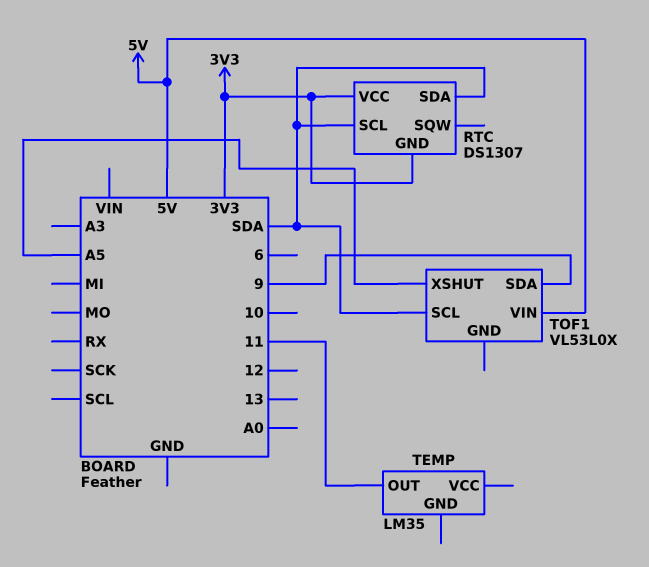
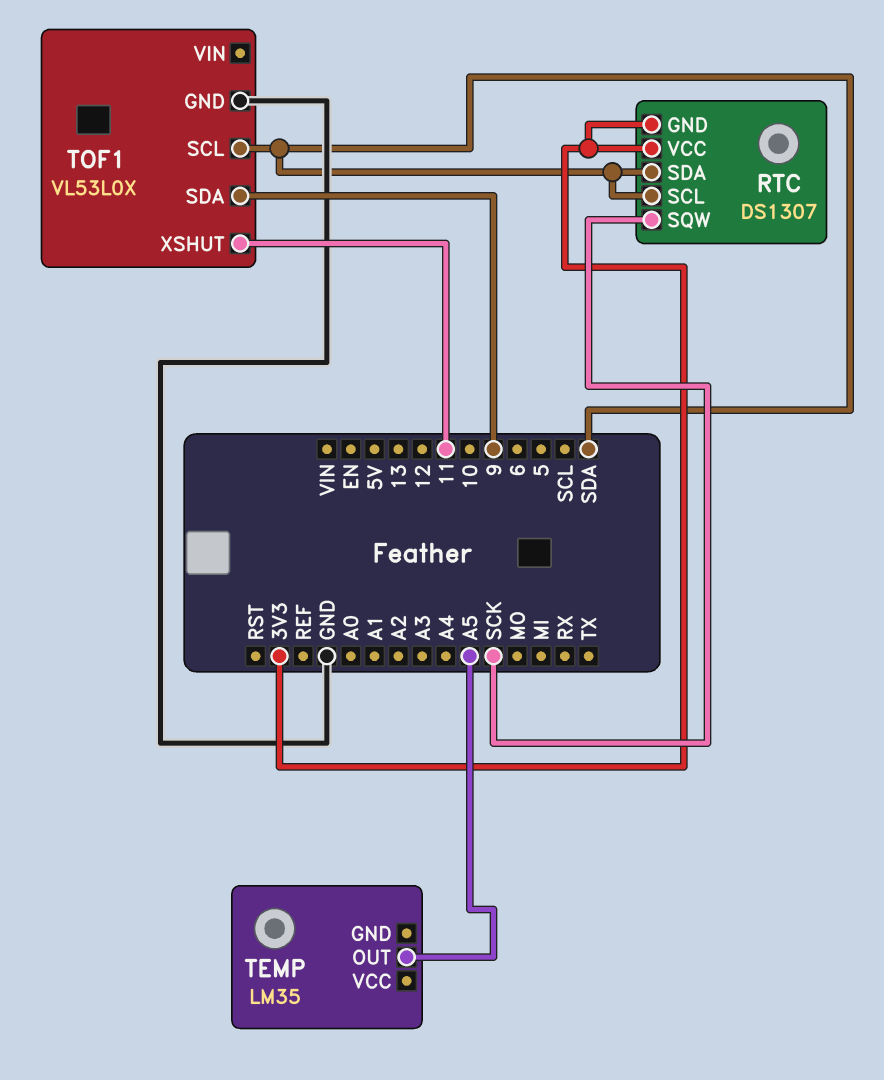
RTC pin SQW: none -> SCK
TEMP pin OUT: 11 -> A5
TOF1 pin GND: none -> GND
TOF1 pin VIN: 5V -> none
TOF1 pin XSHUT: A5 -> 11

